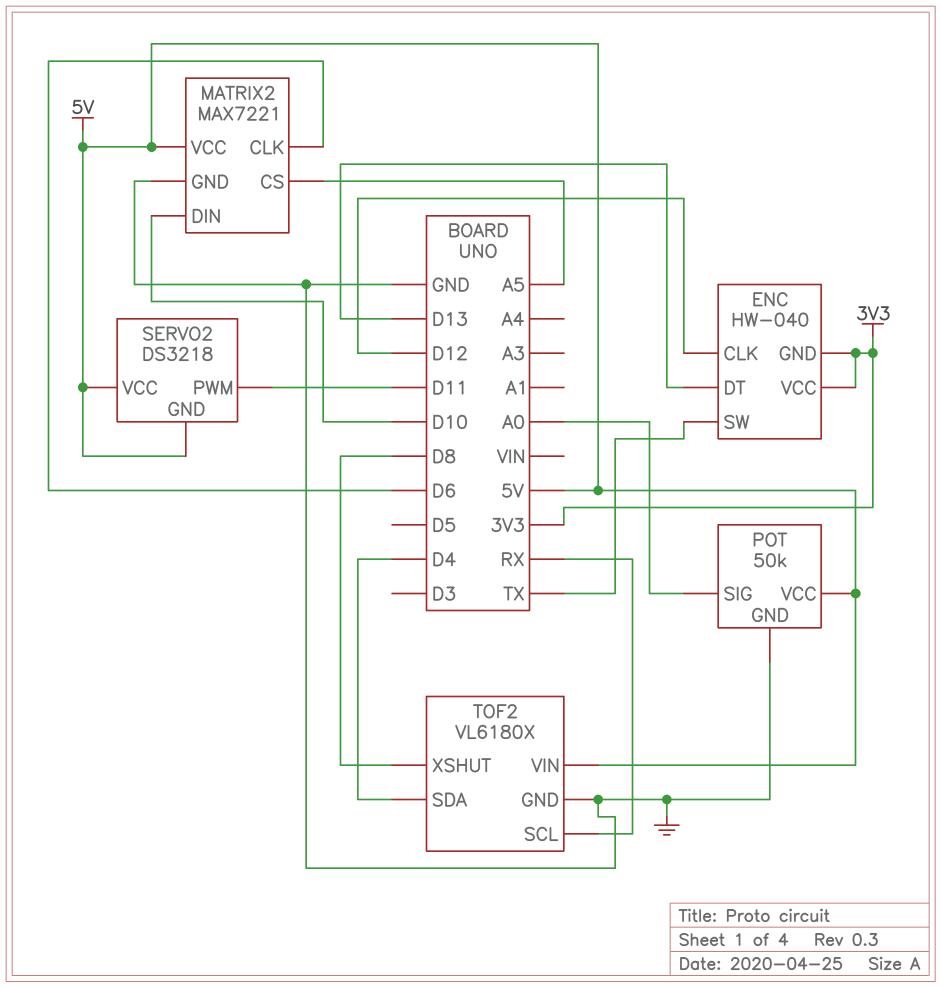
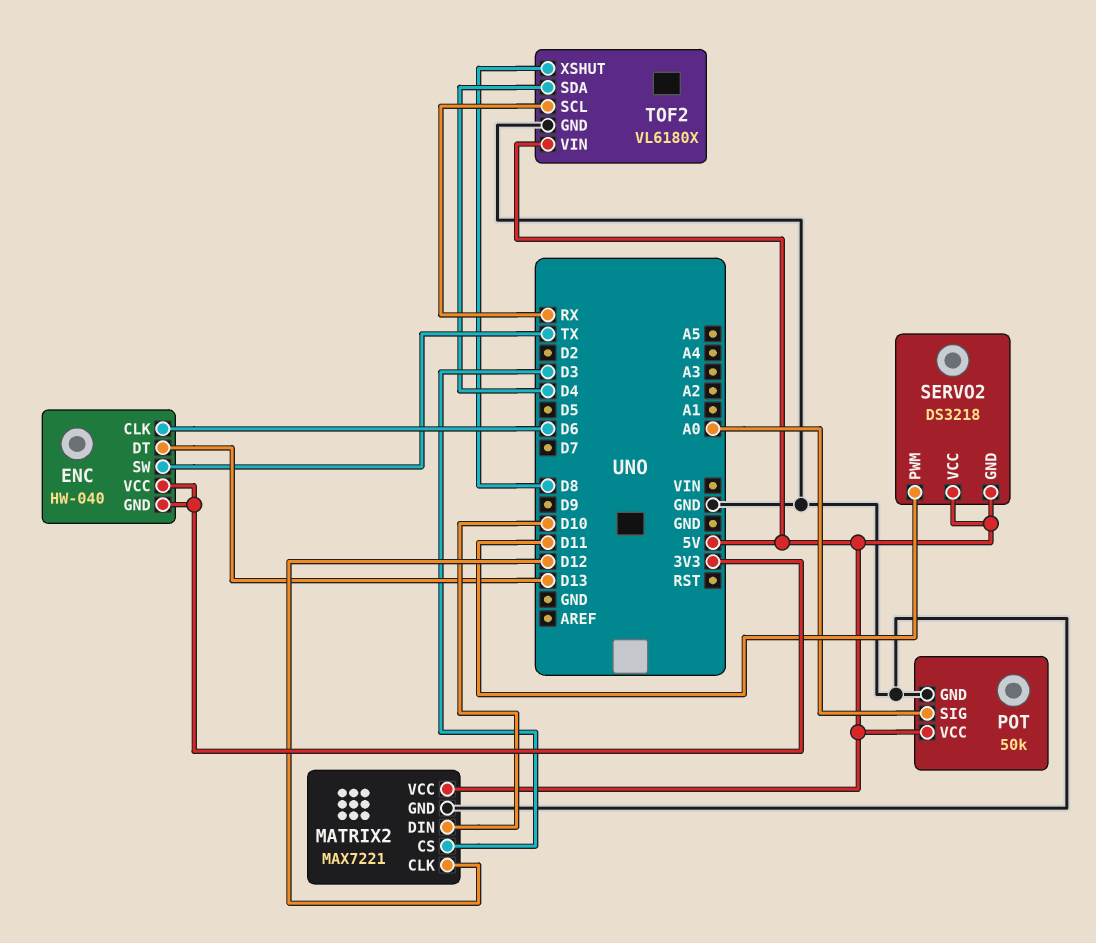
ENC pin CLK: D12 -> D6
MATRIX2 pin CLK: D6 -> D12
MATRIX2 pin CS: A5 -> D3

